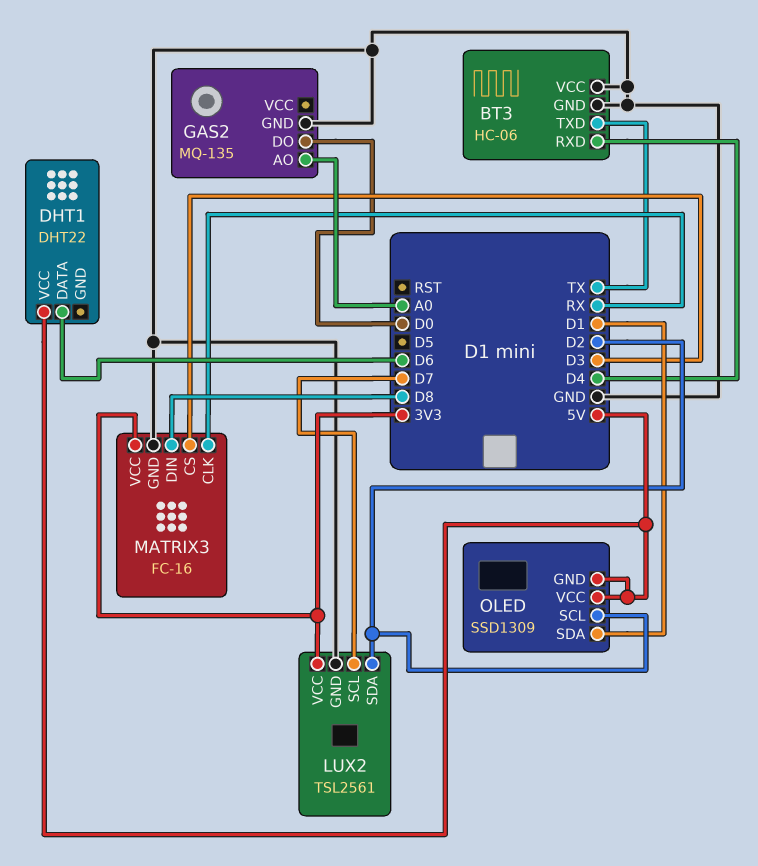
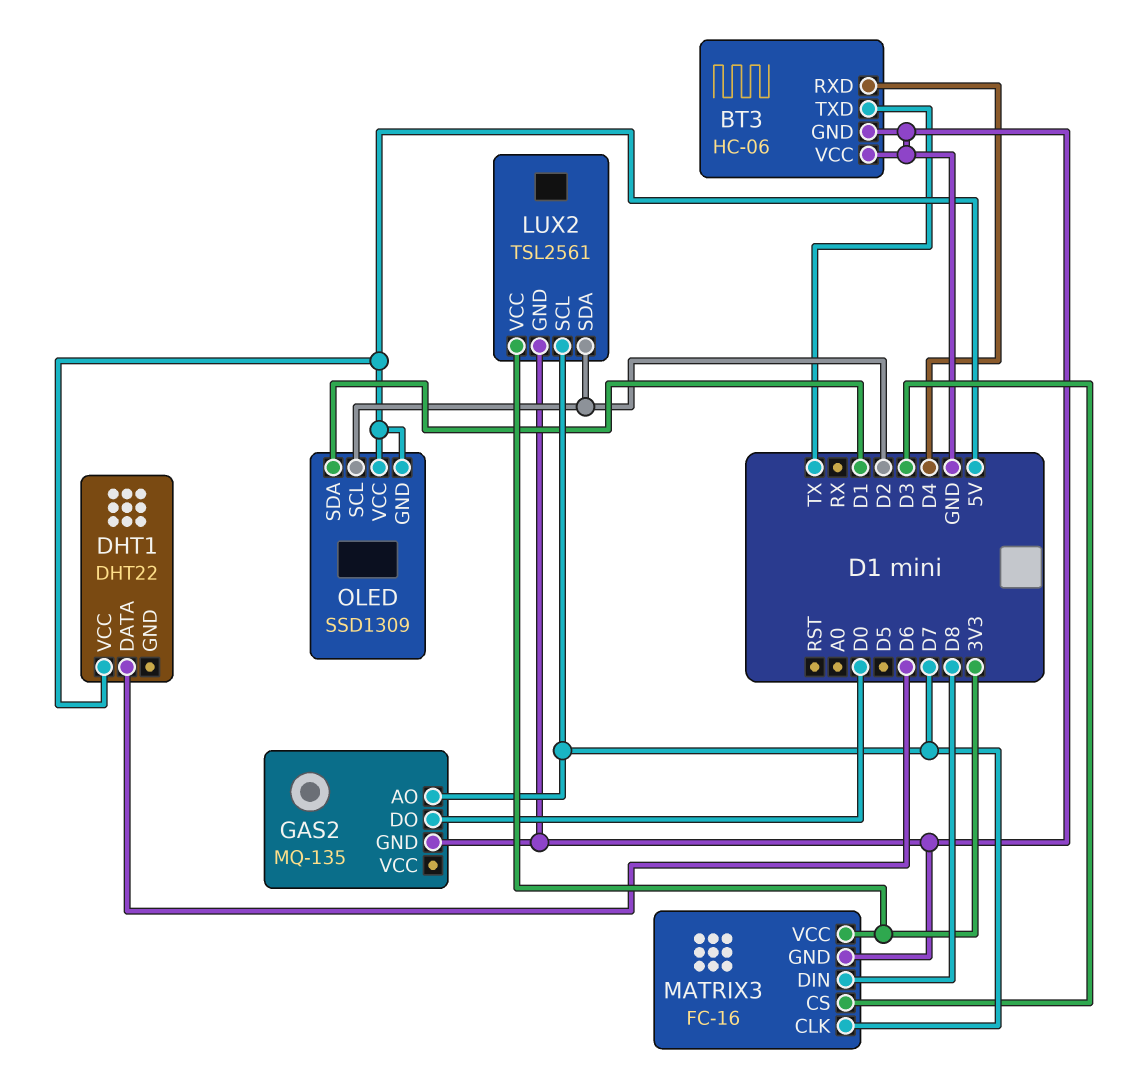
GAS2 pin AO: A0 -> D7
MATRIX3 pin CLK: RX -> D7

